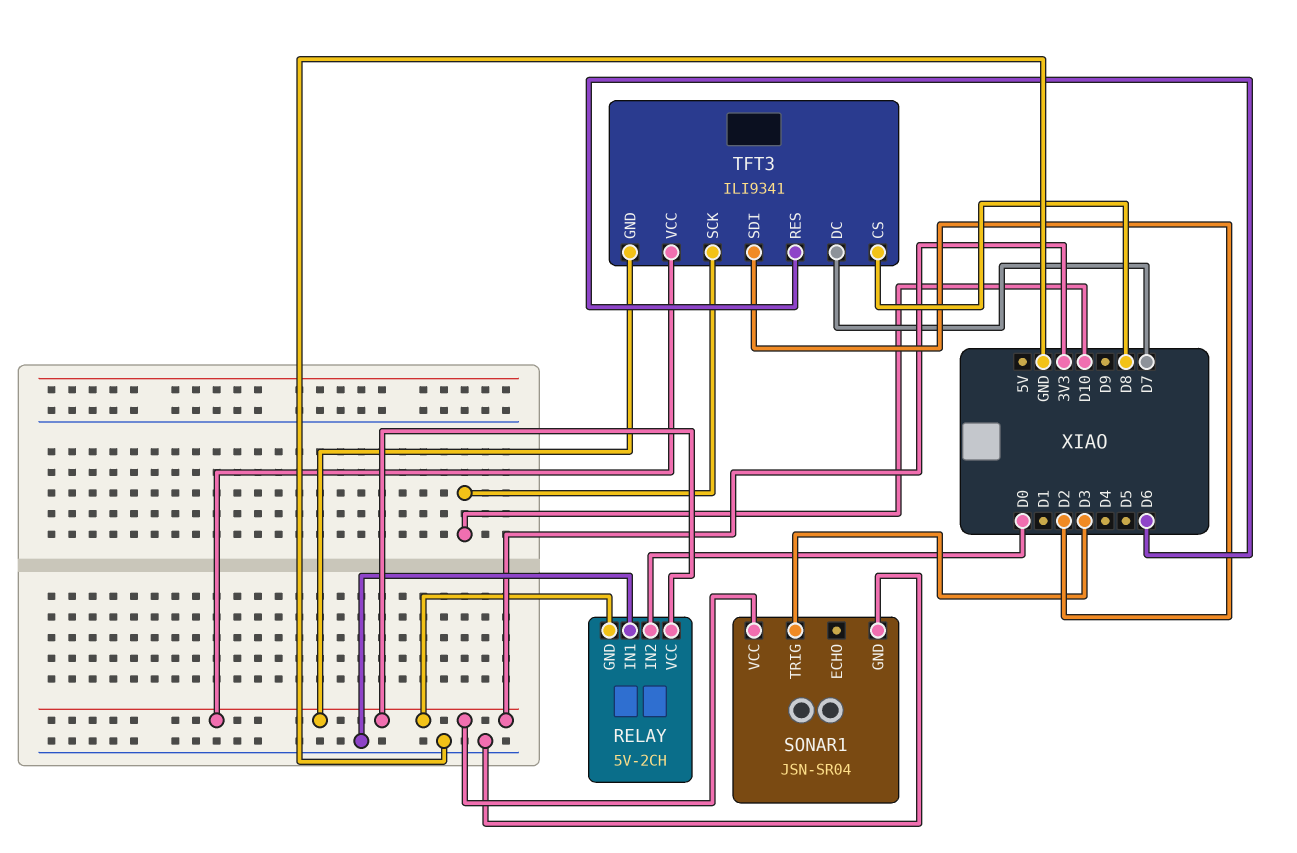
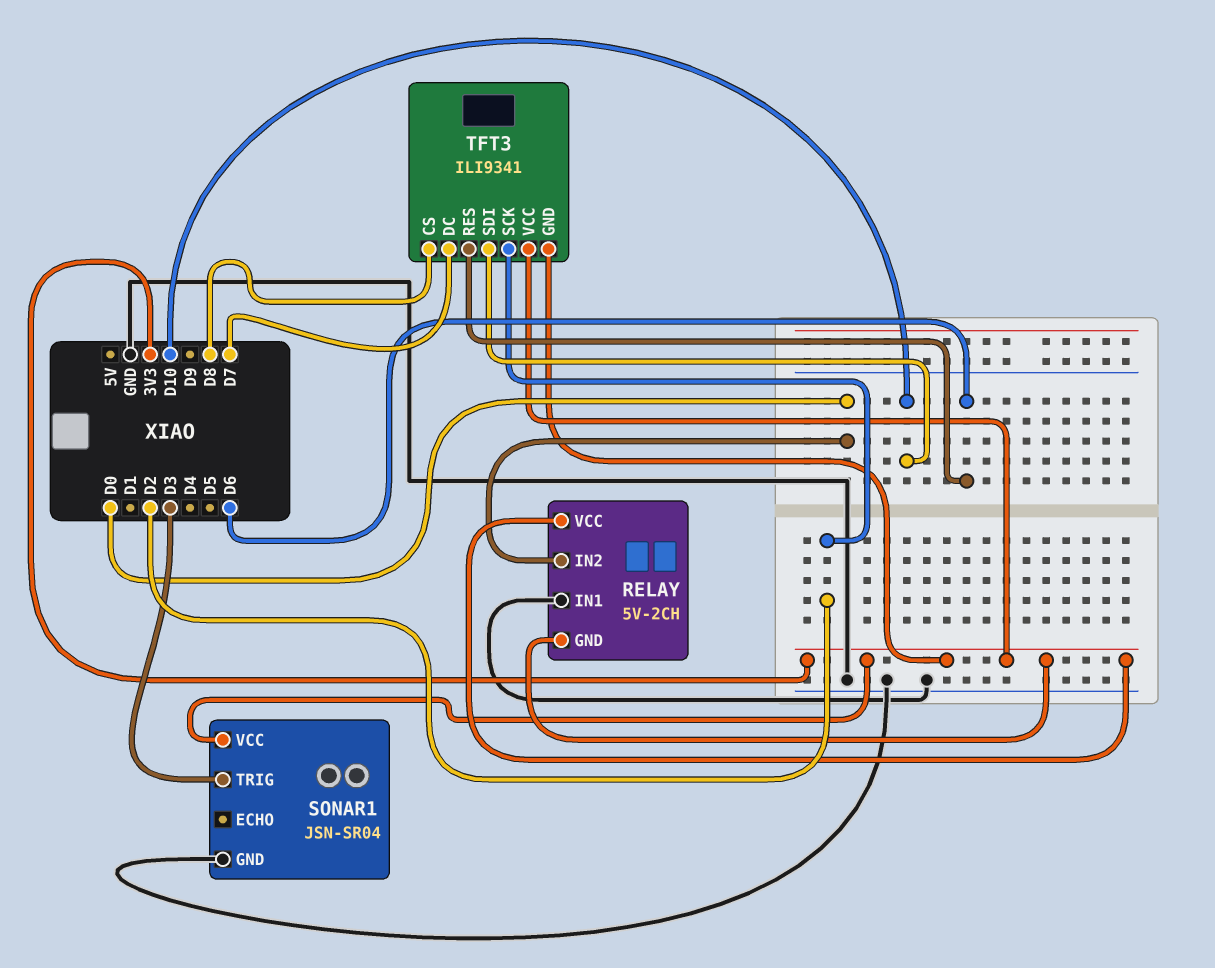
TFT3 pin SCK: D10 -> D2
TFT3 pin SDI: D2 -> D10

